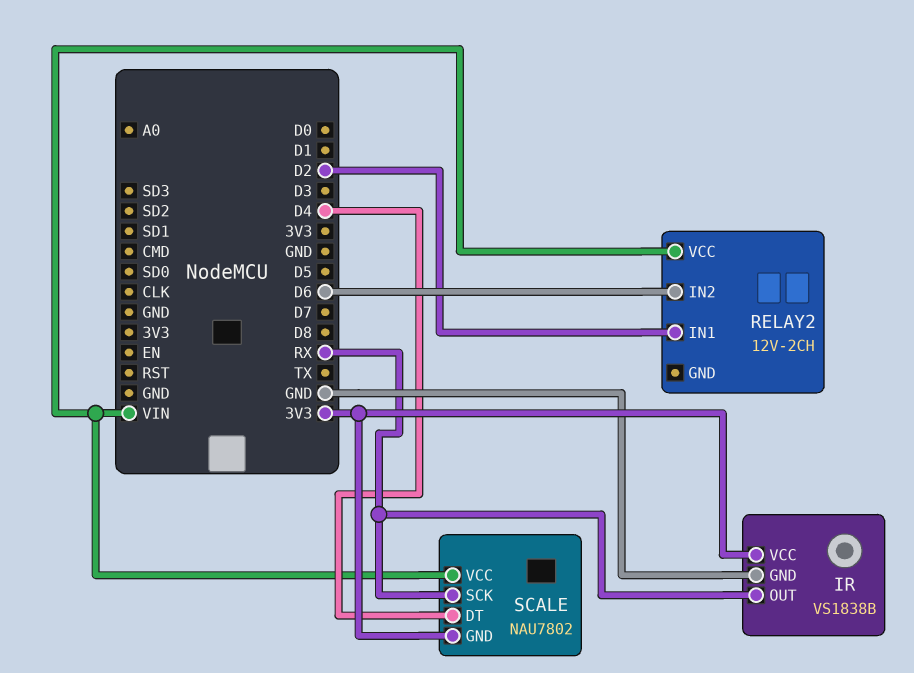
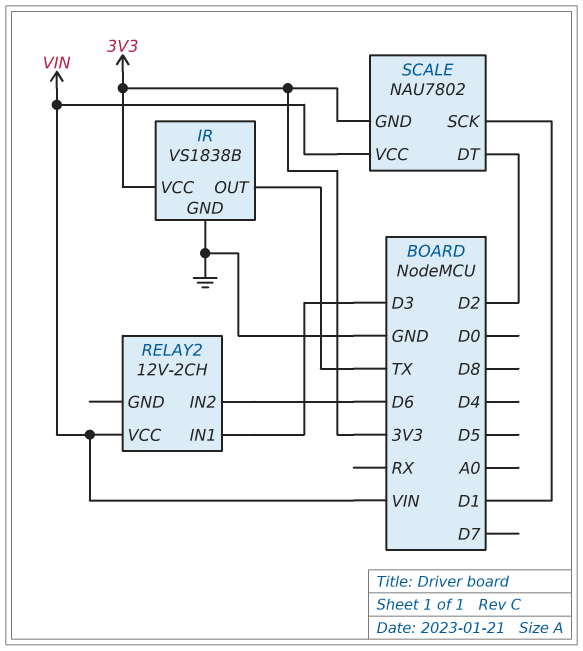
IR pin OUT: RX -> TX
RELAY2 pin IN1: D2 -> D3
SCALE pin DT: D4 -> D2
SCALE pin SCK: RX -> D1

